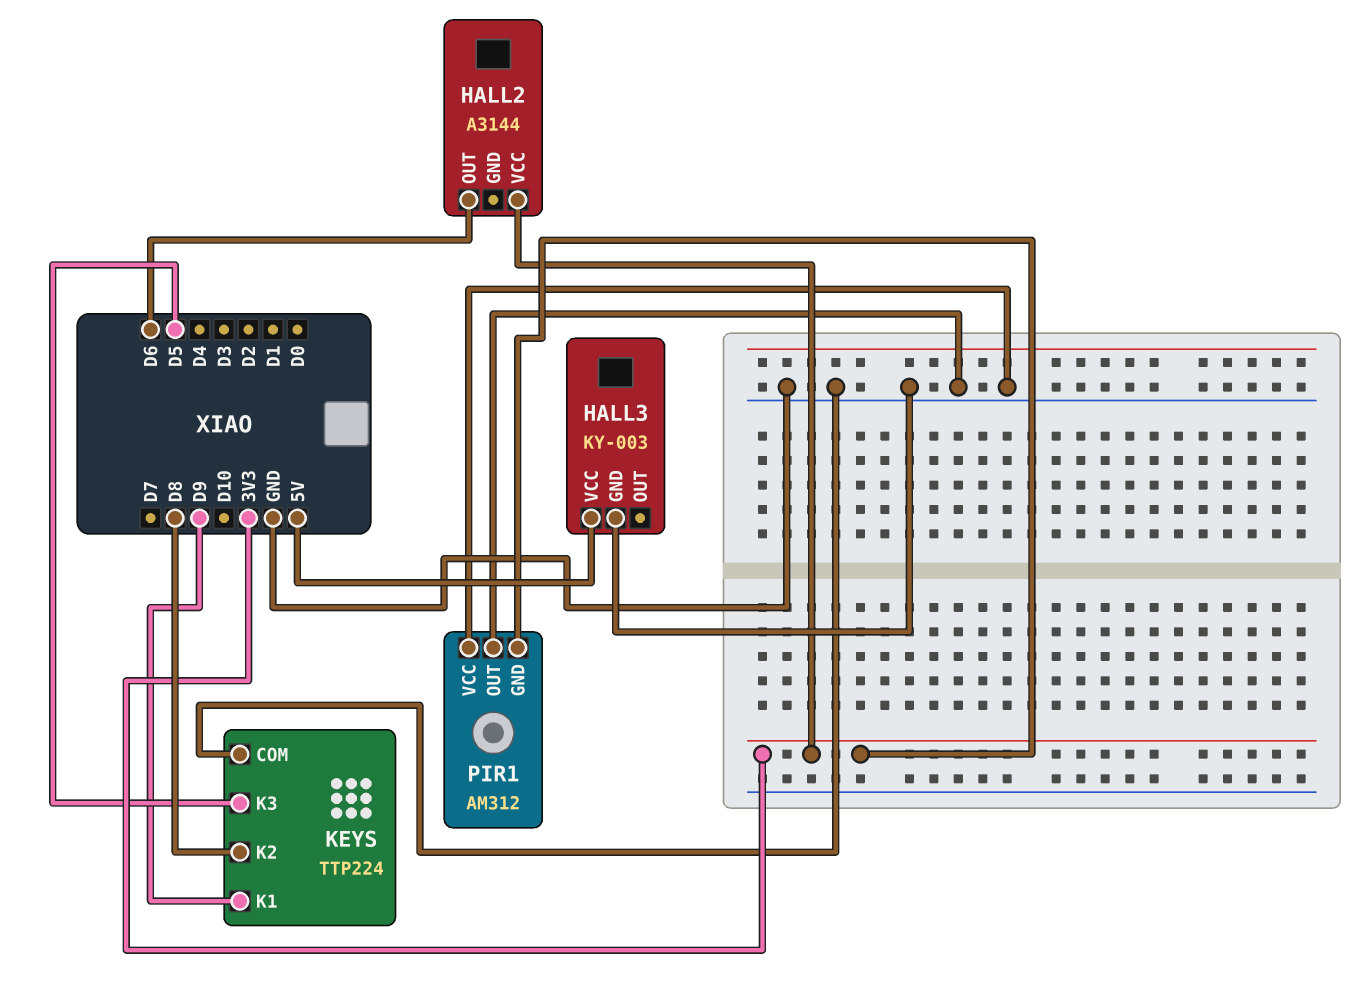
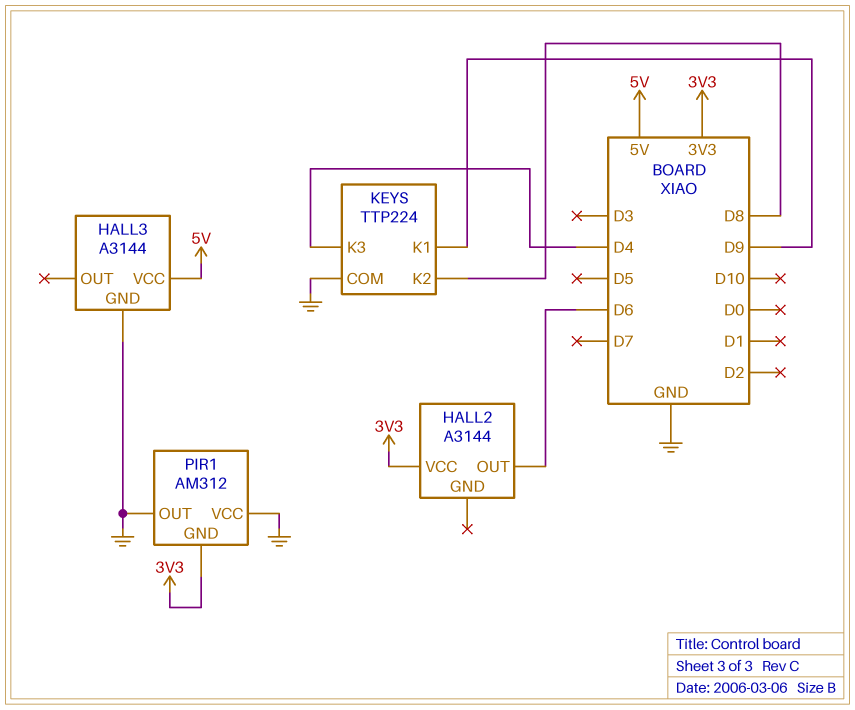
HALL3: KY-003 -> A3144
KEYS pin K3: D5 -> D4

